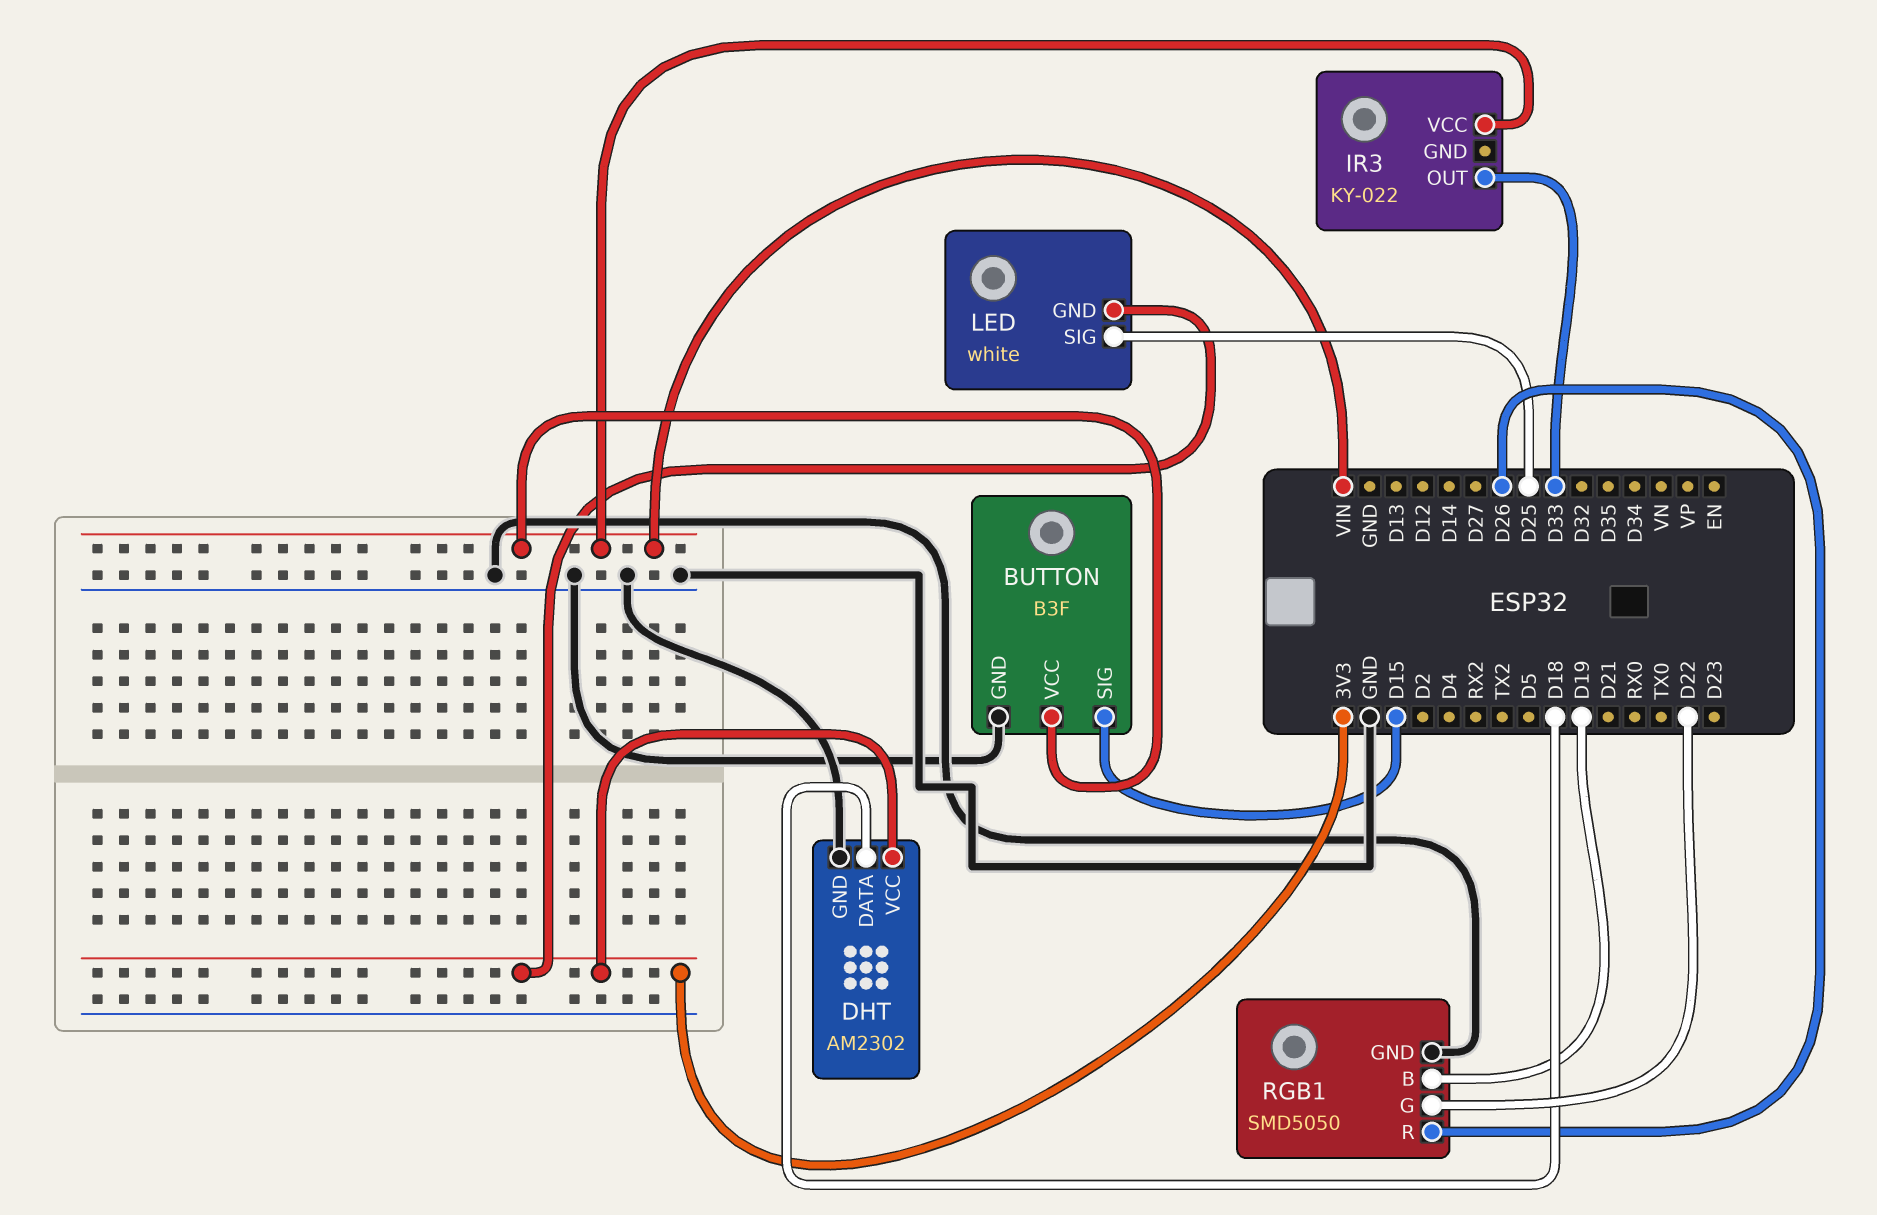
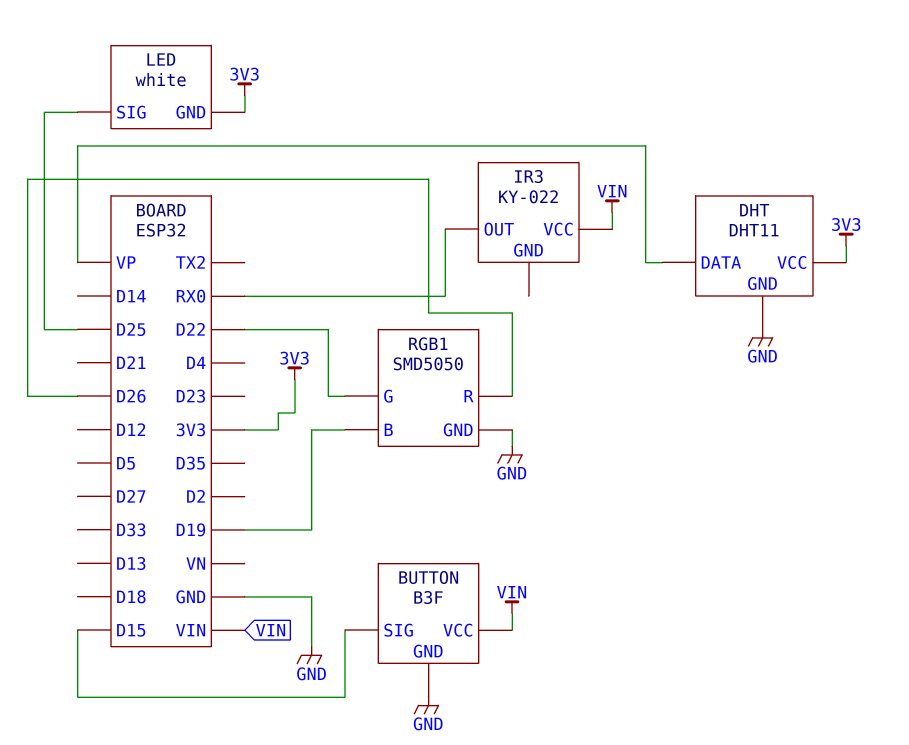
DHT: AM2302 -> DHT11
DHT pin DATA: D18 -> VP
IR3 pin OUT: D33 -> RX0

